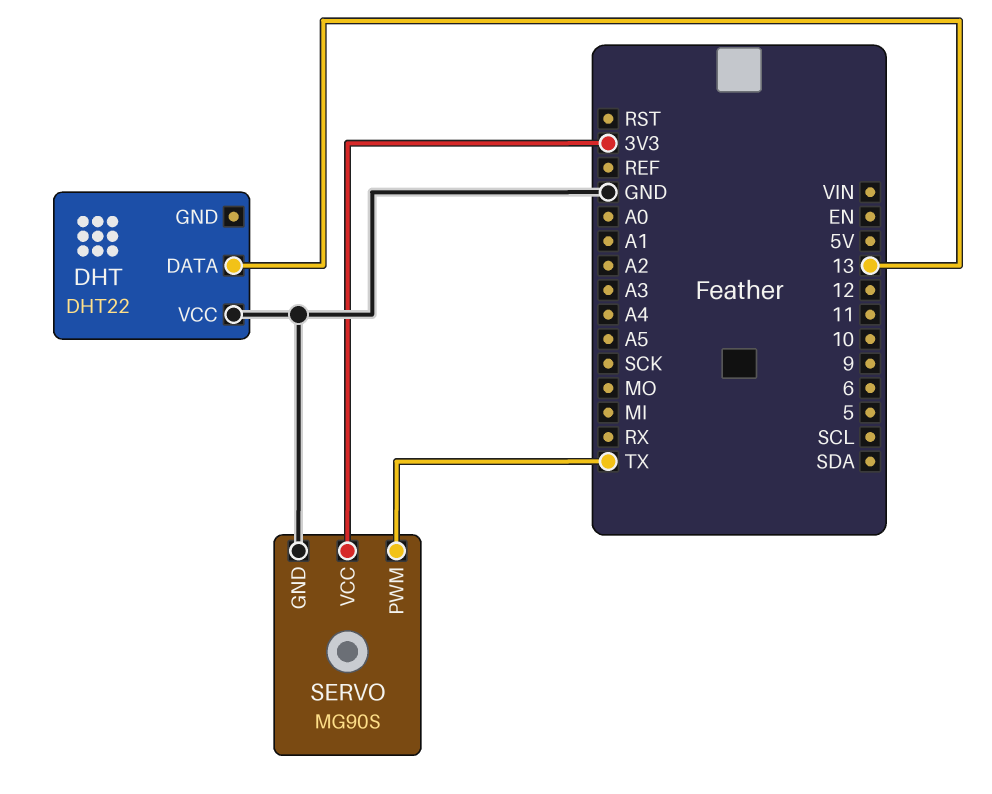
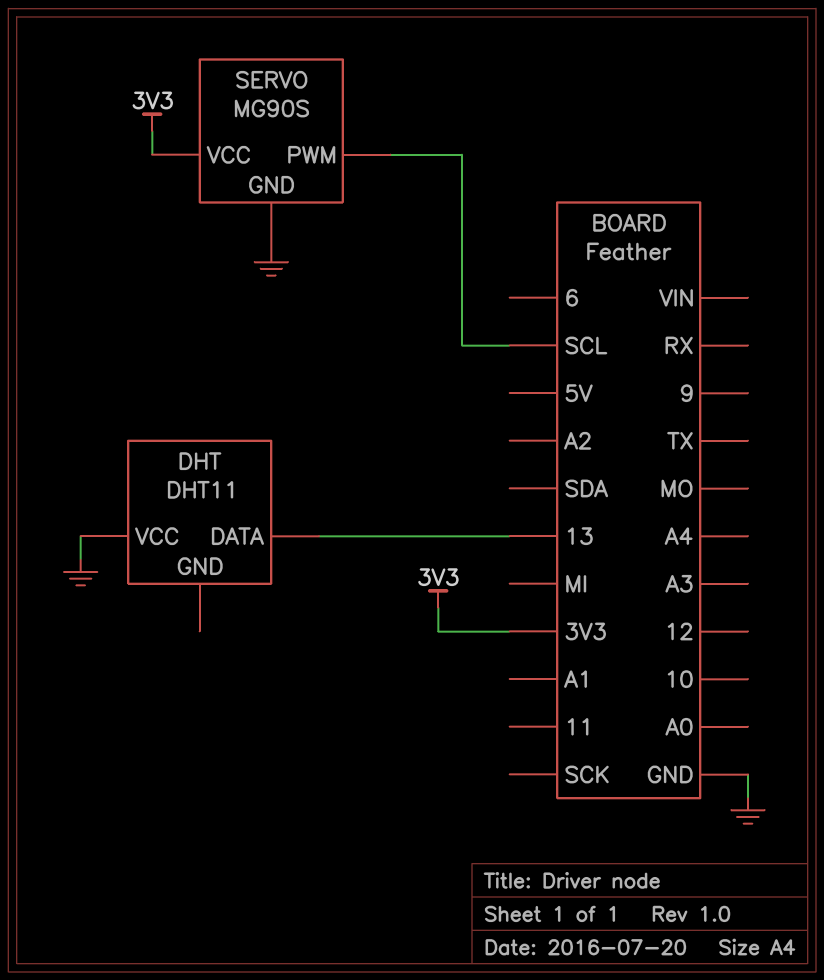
DHT: DHT22 -> DHT11
SERVO pin PWM: TX -> SCL

